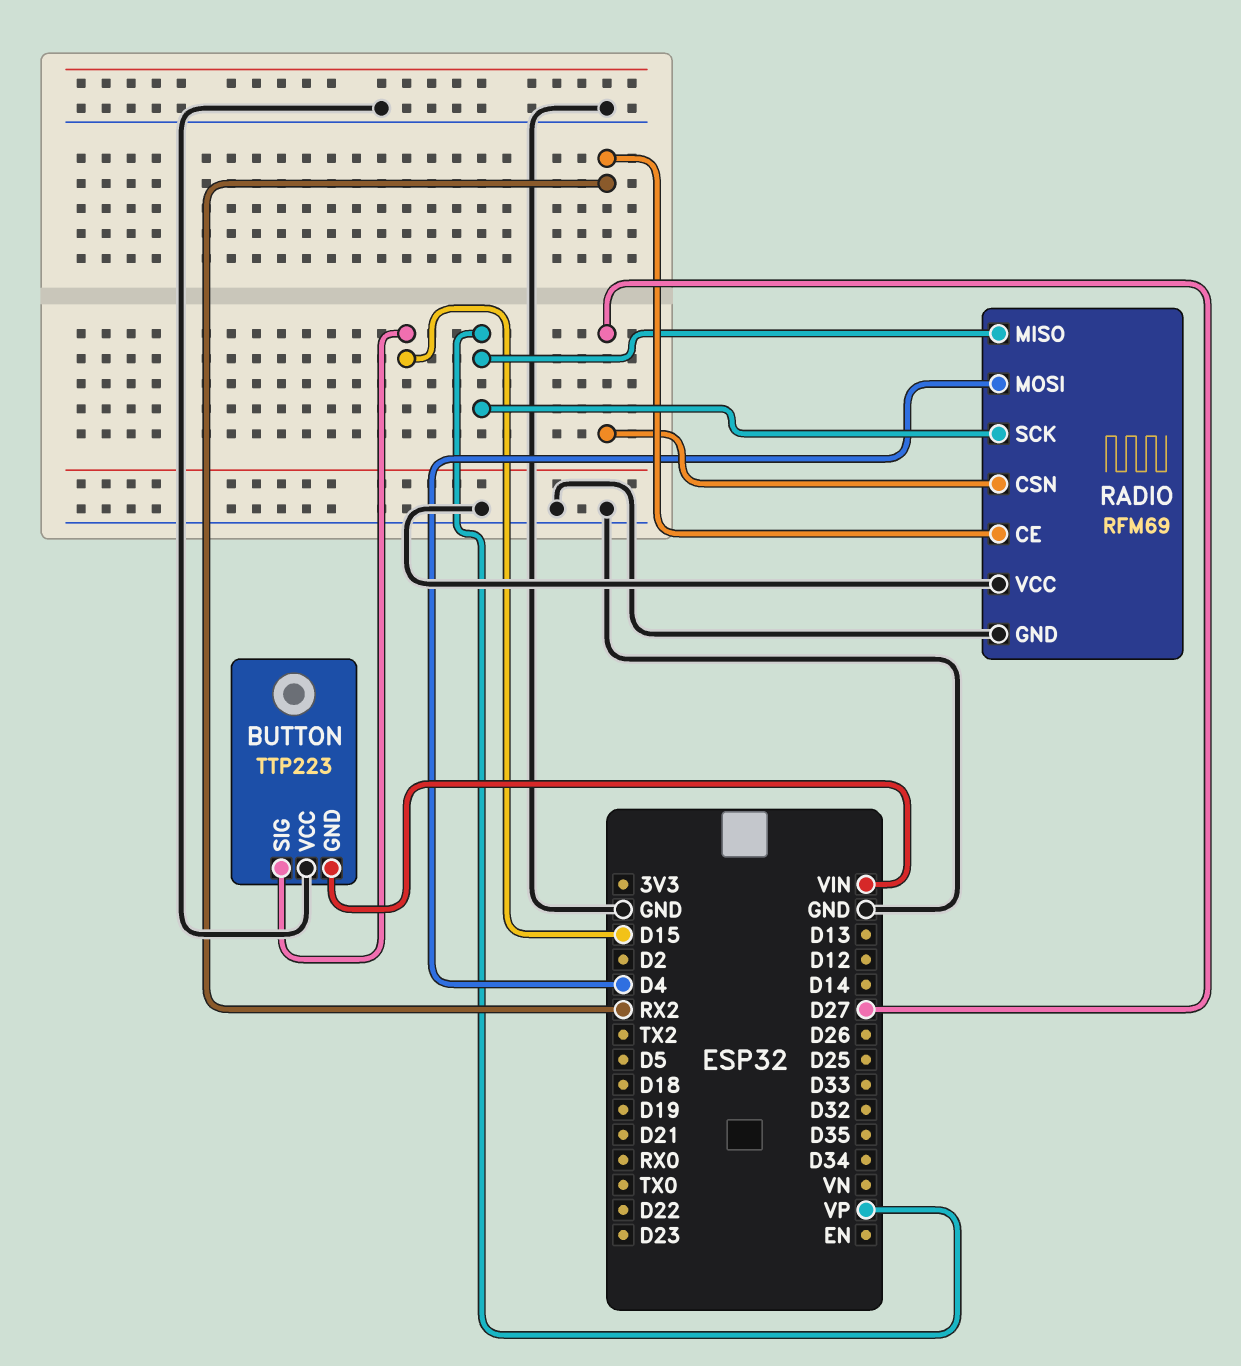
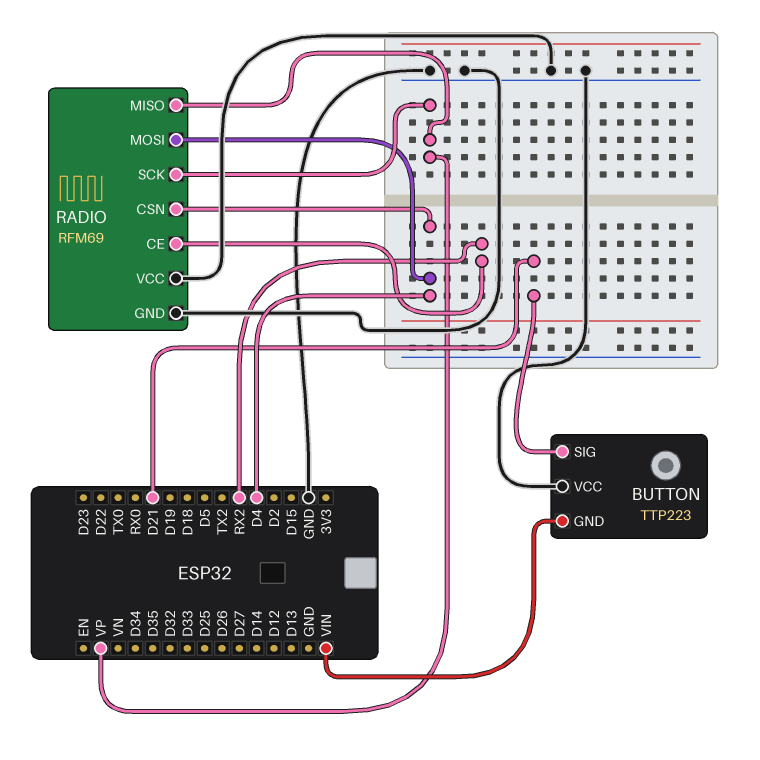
BUTTON pin SIG: D15 -> D21
RADIO pin CSN: D27 -> D4

